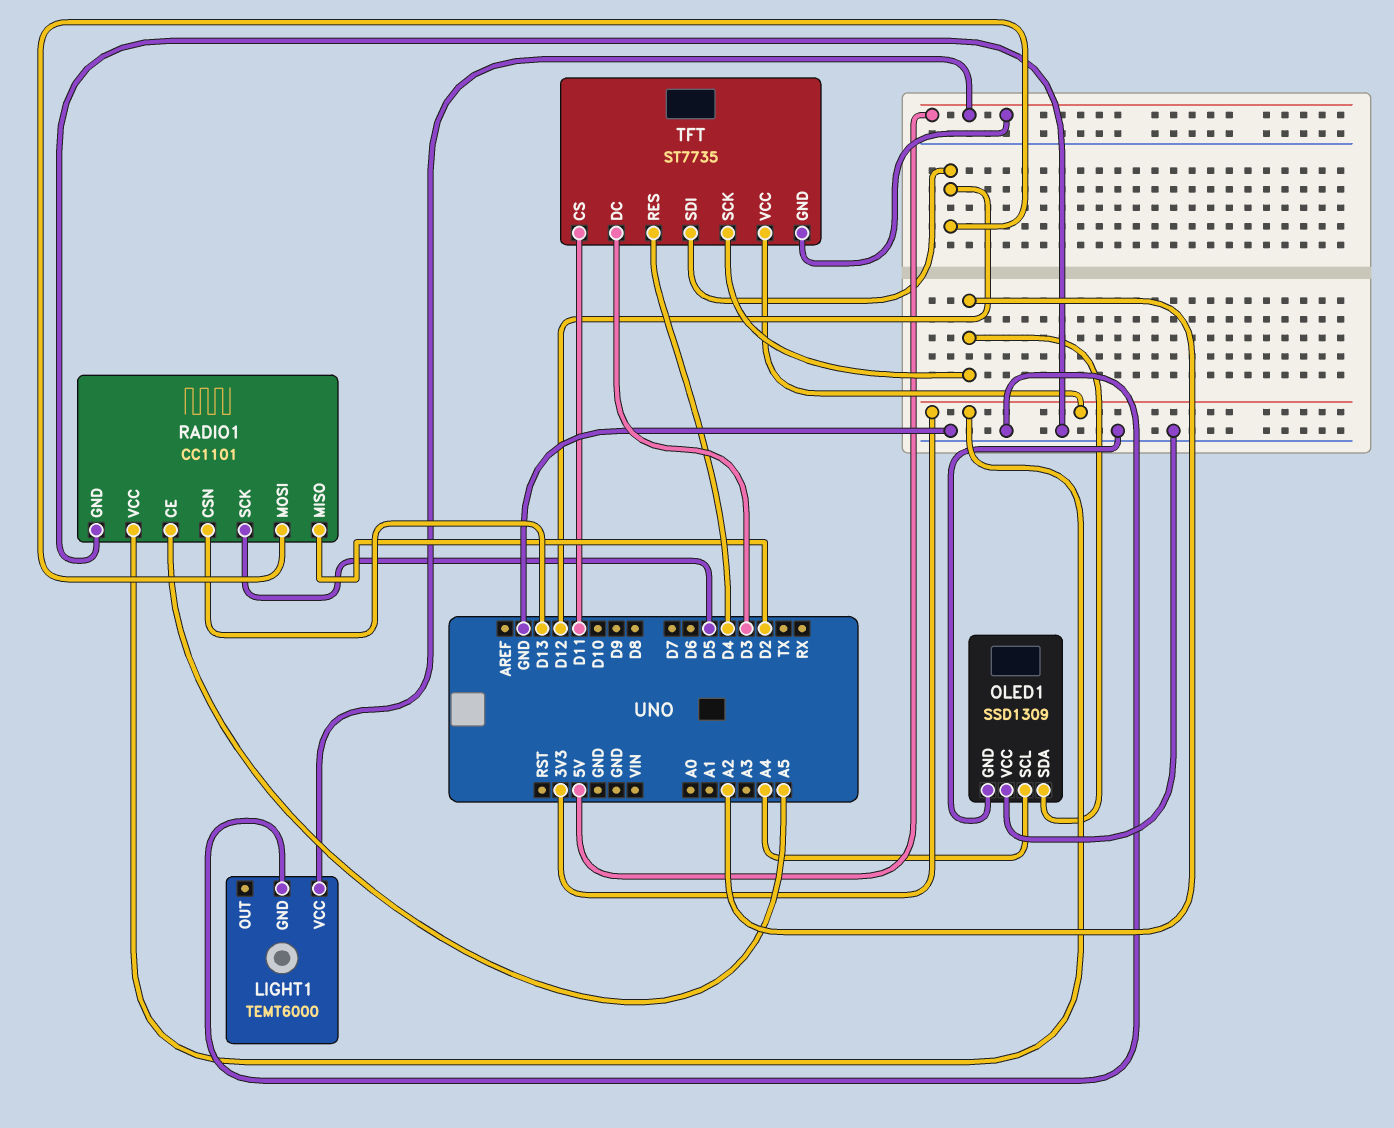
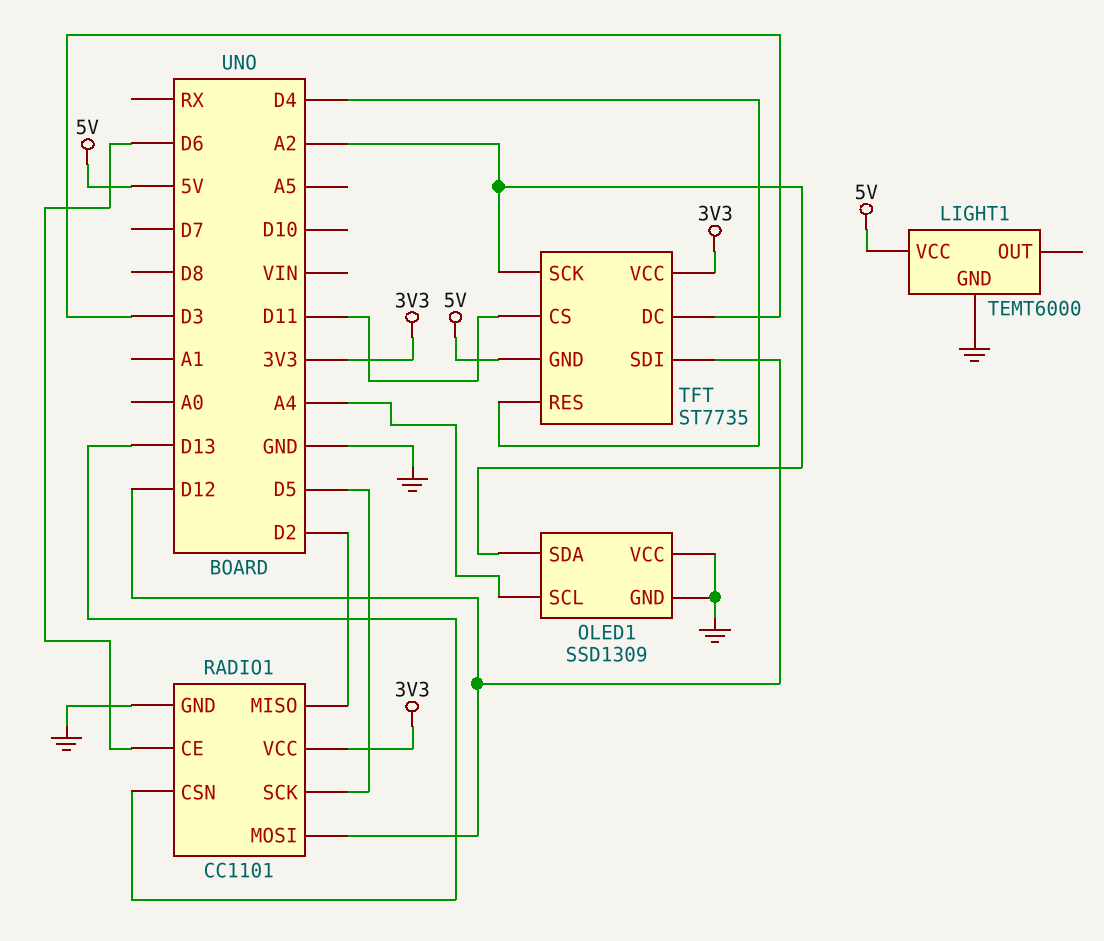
RADIO1 pin CE: A5 -> D6

